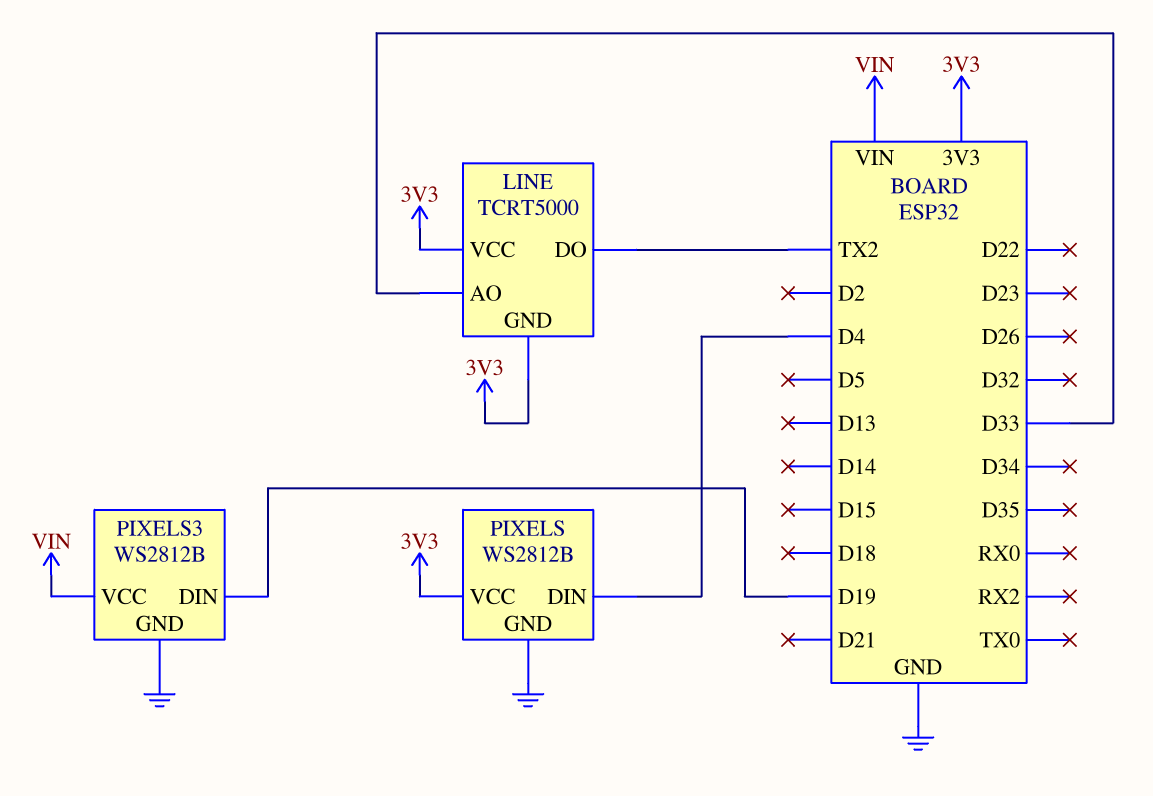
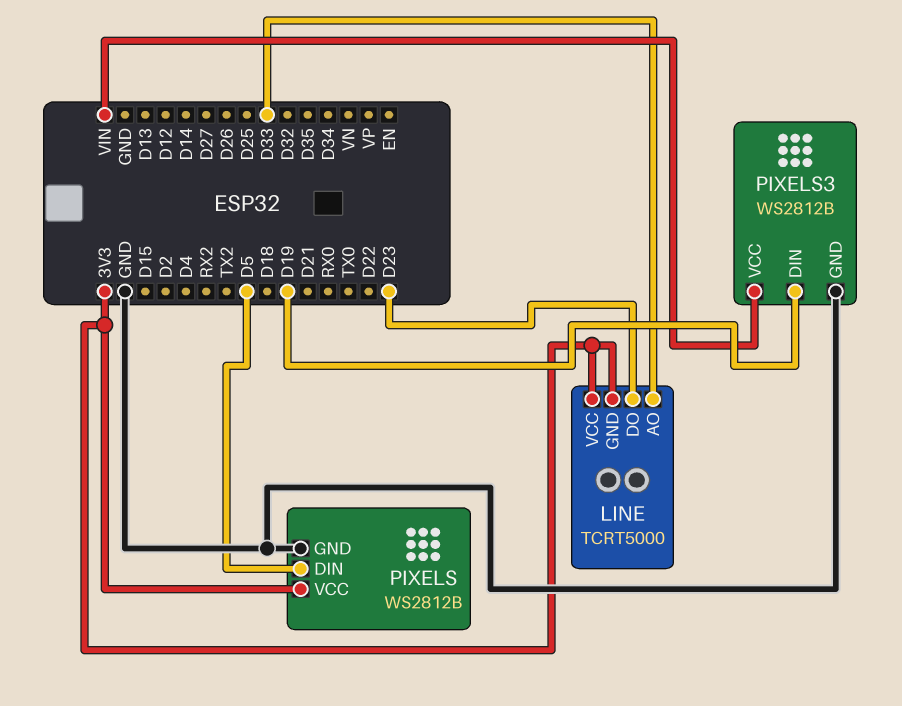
LINE pin DO: TX2 -> D23
PIXELS pin DIN: D4 -> D5

